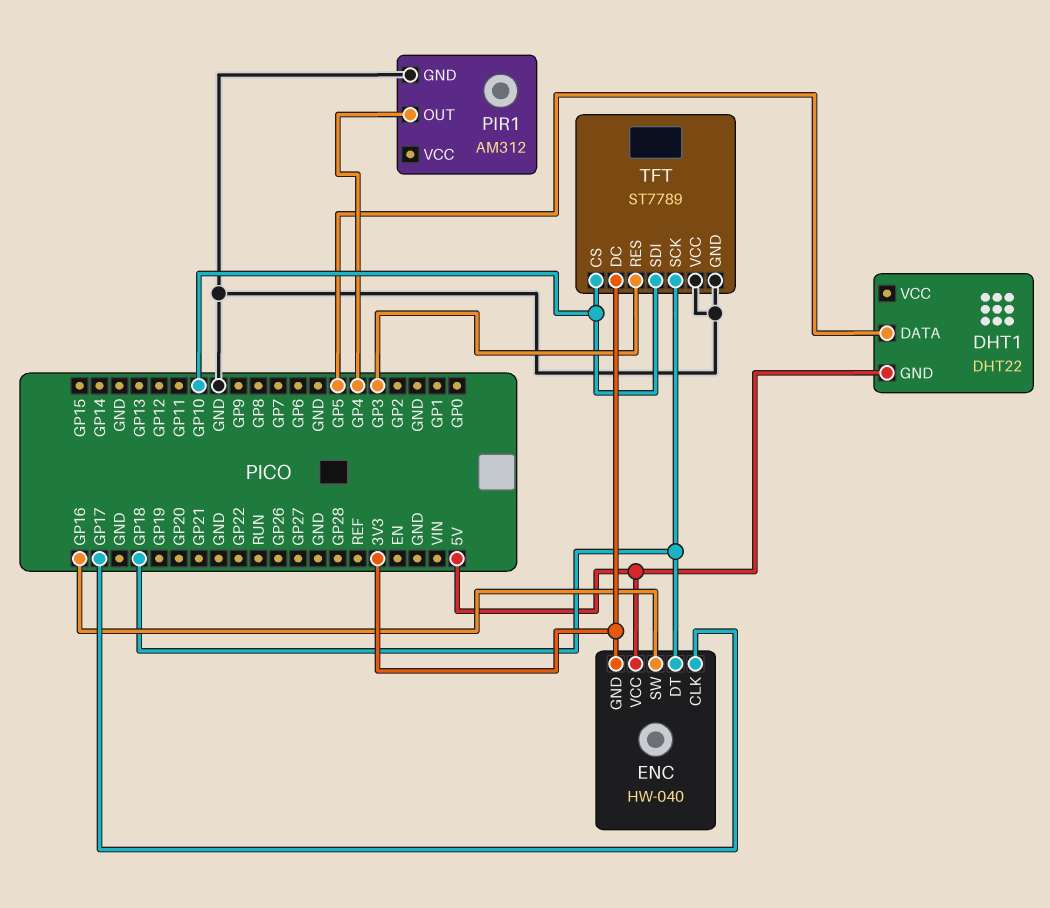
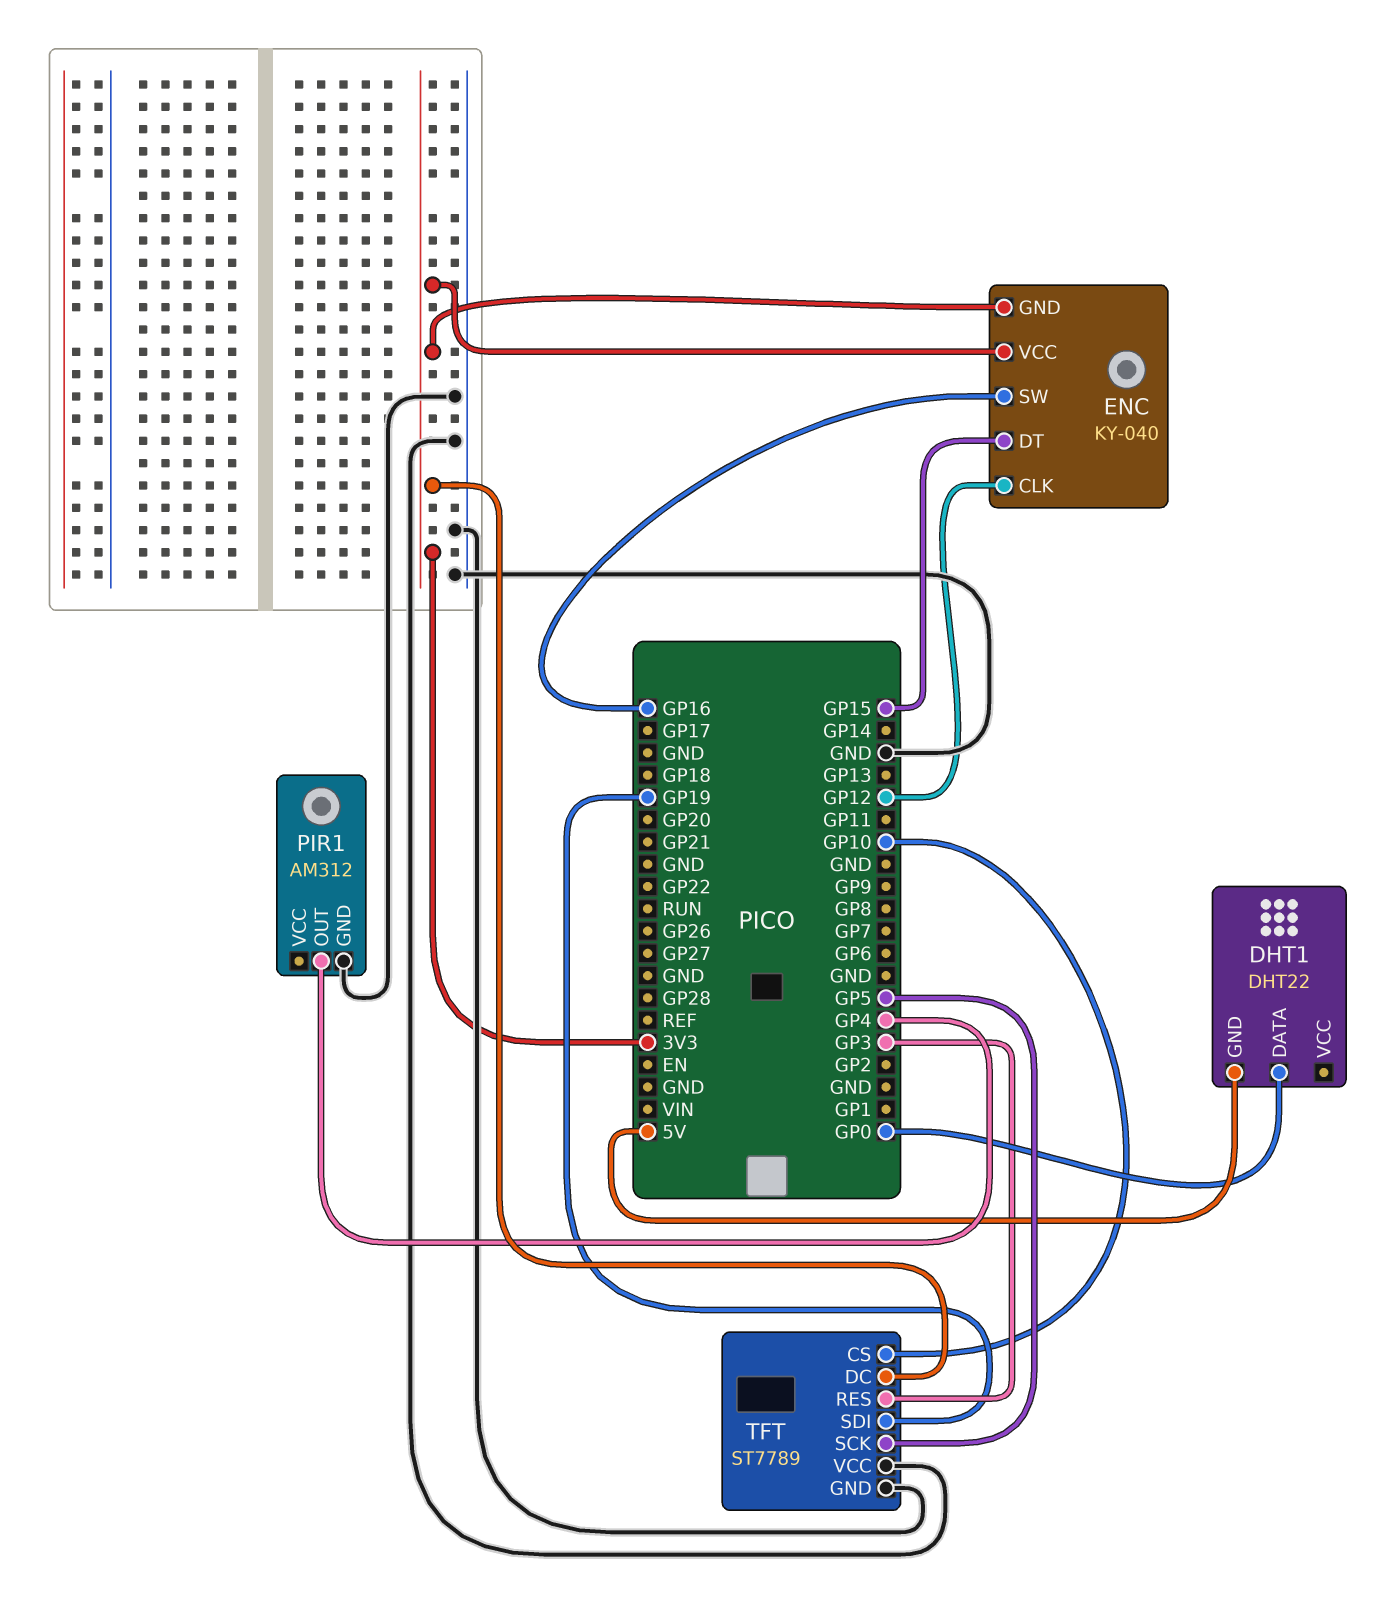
DHT1 pin DATA: GP5 -> GP0
ENC: HW-040 -> KY-040
ENC pin CLK: GP17 -> GP12
ENC pin DT: GP18 -> GP15
ENC pin VCC: 5V -> 3V3
TFT pin SCK: GP18 -> GP5
TFT pin SDI: GP10 -> GP19

